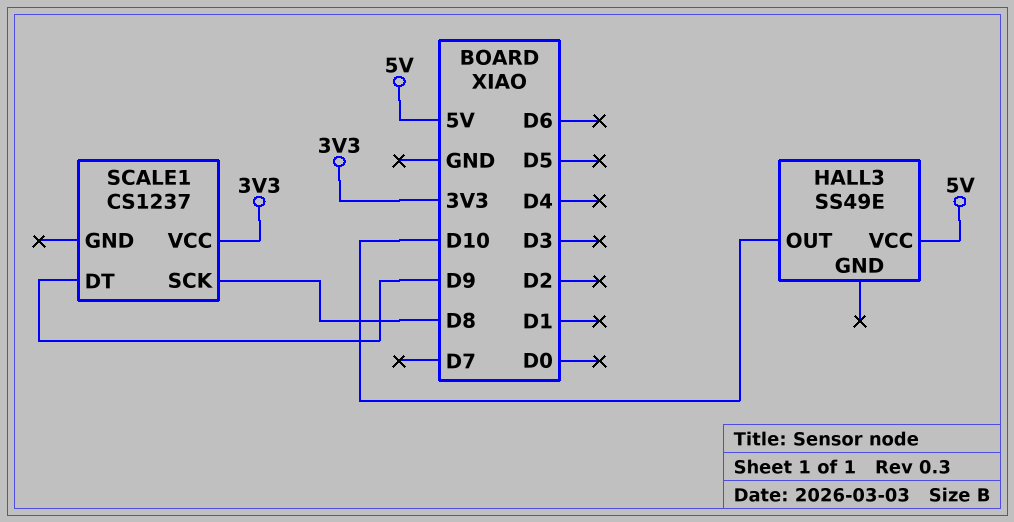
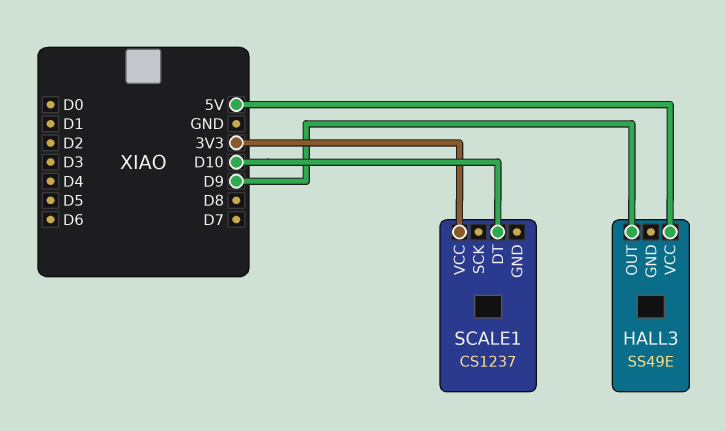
HALL3 pin OUT: D10 -> D9
SCALE1 pin DT: D9 -> D10
SCALE1 pin SCK: D8 -> none

